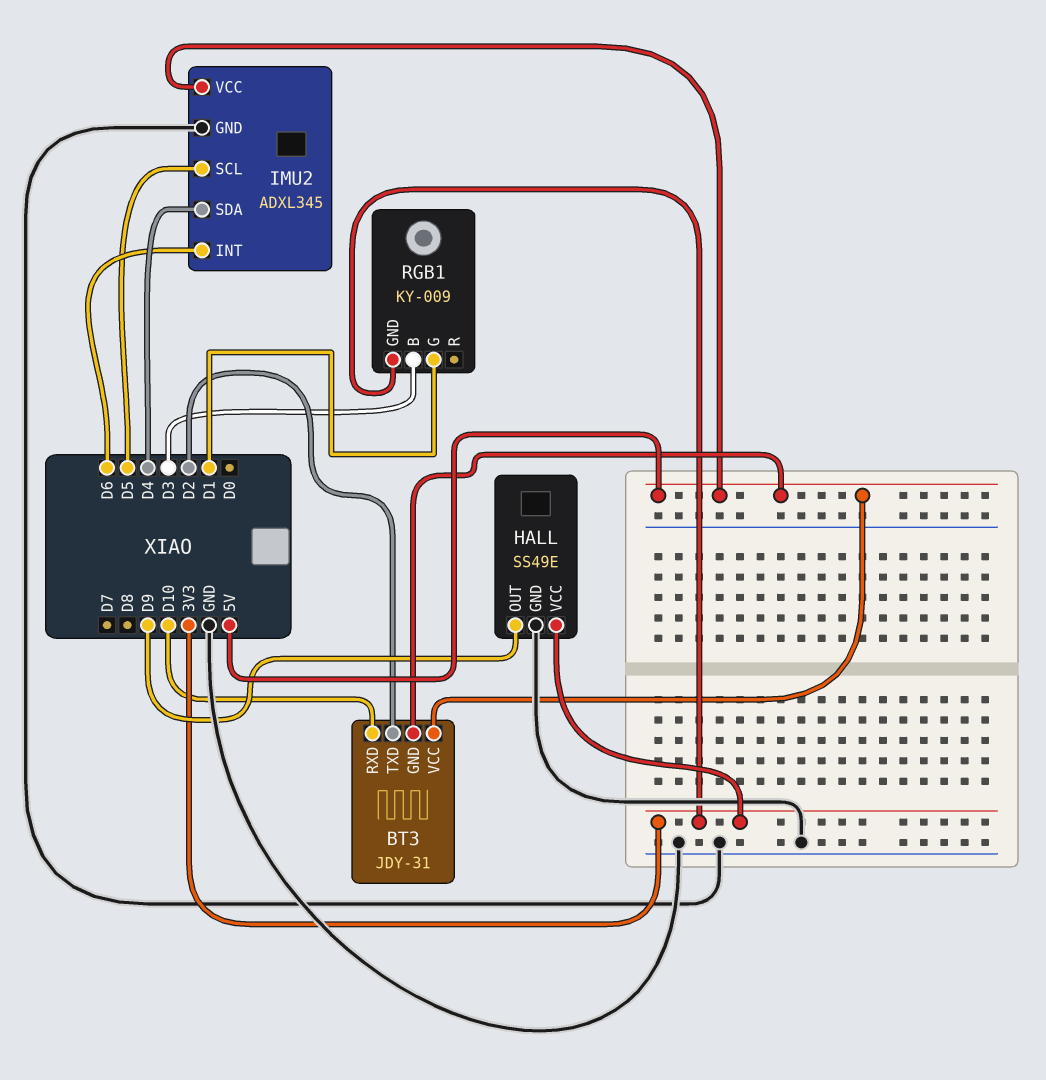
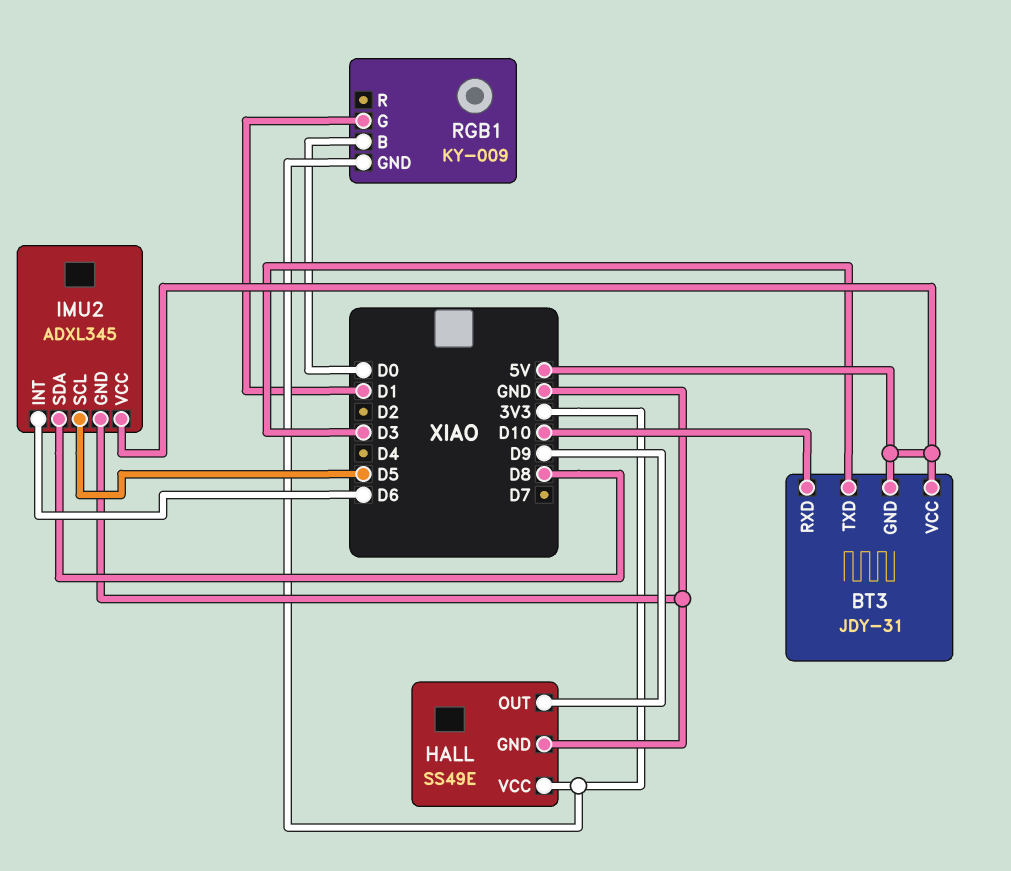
BT3 pin TXD: D2 -> D3
IMU2 pin SDA: D4 -> D8
RGB1 pin B: D3 -> D0

